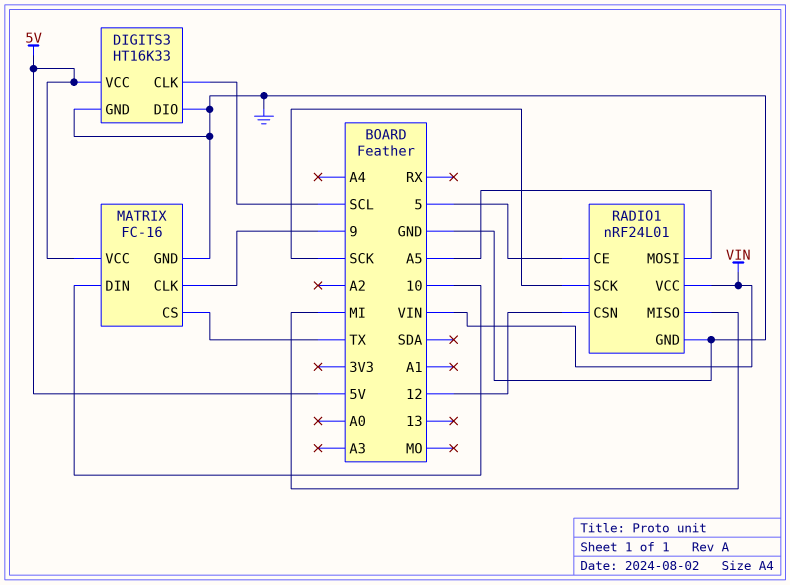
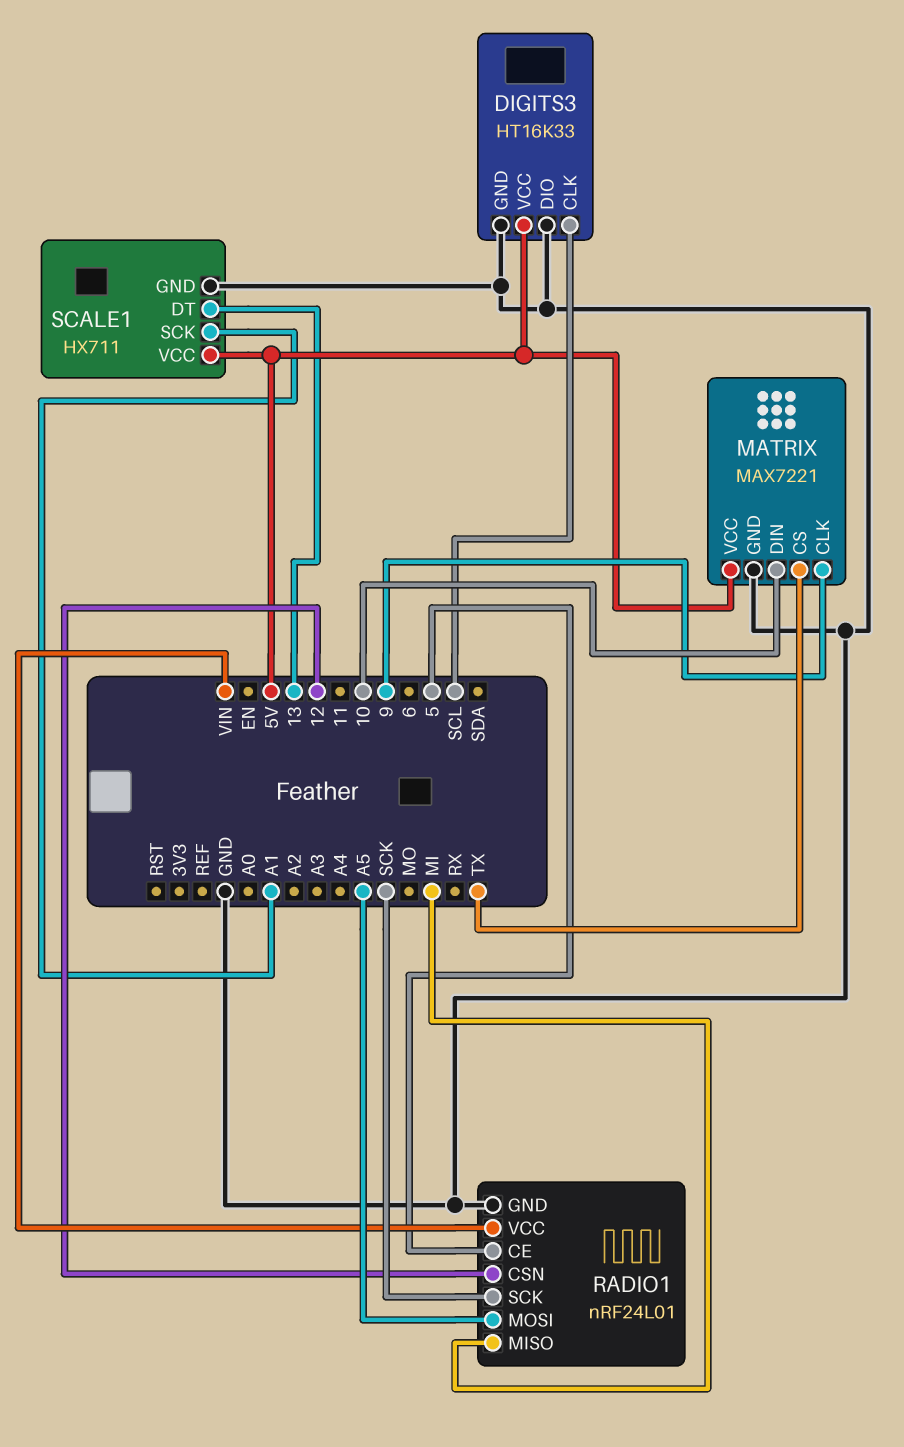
MATRIX: FC-16 -> MAX7221
SCALE1: none -> HX711
SCALE1 pin DT: none -> 13
SCALE1 pin GND: none -> GND
SCALE1 pin SCK: none -> A1
SCALE1 pin VCC: none -> 5V

